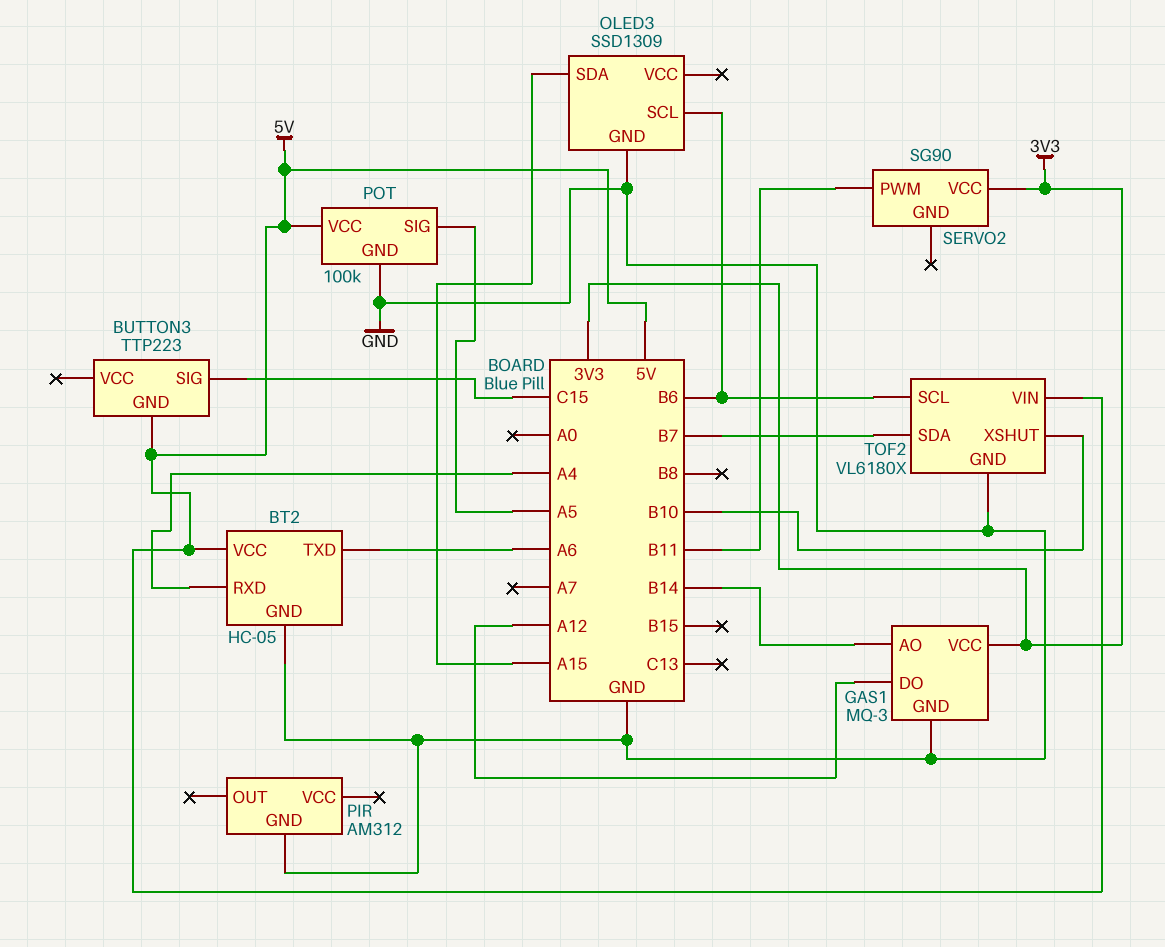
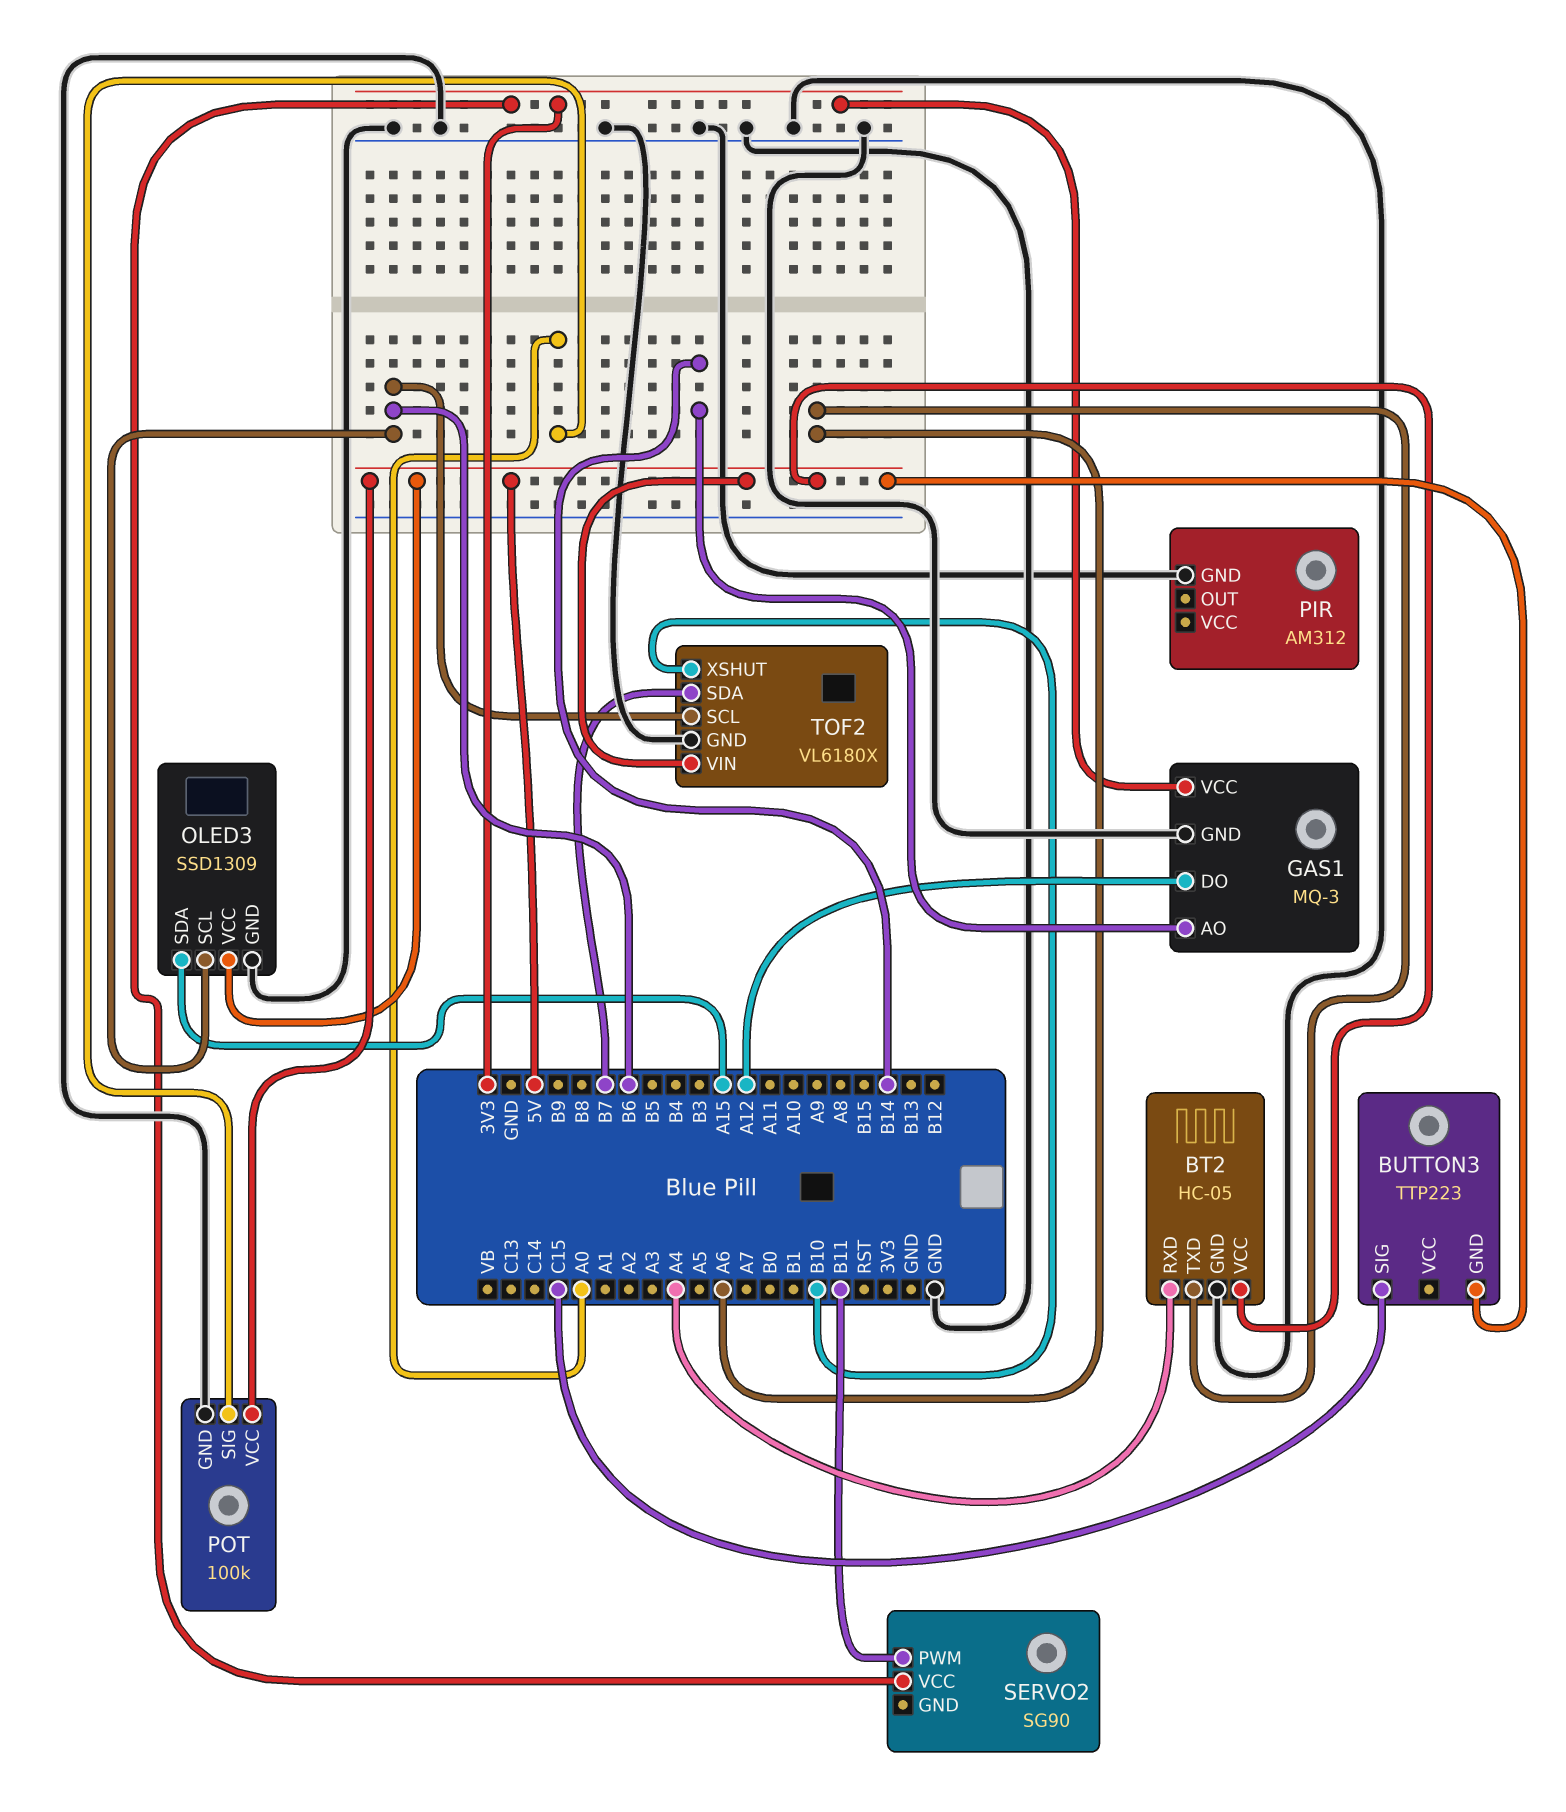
OLED3 pin VCC: none -> 5V
POT pin SIG: A5 -> A0

